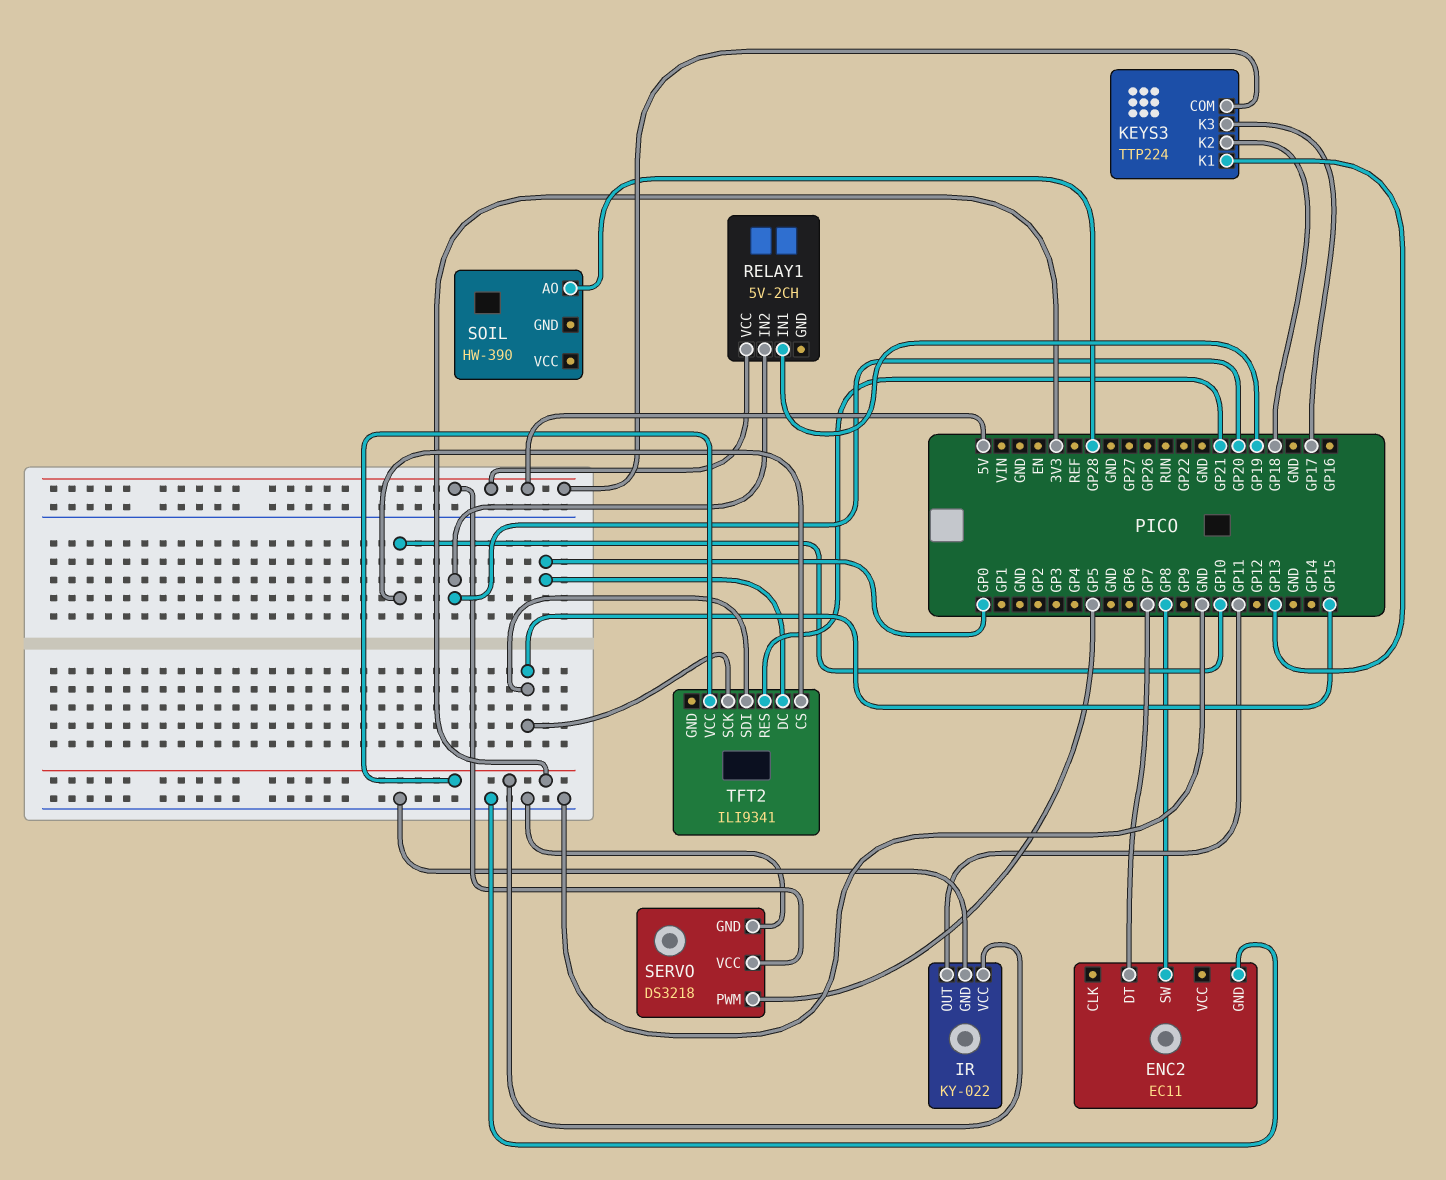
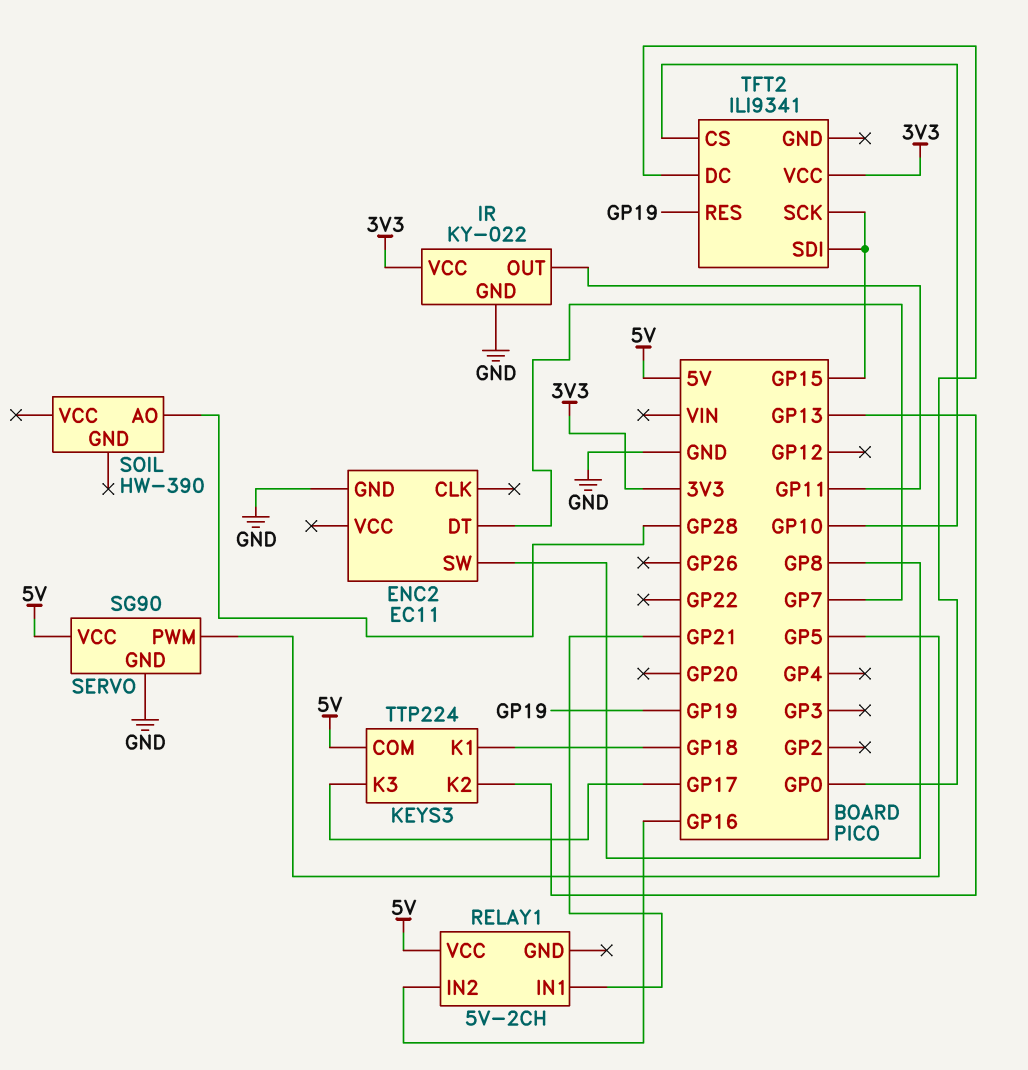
KEYS3 pin K1: GP13 -> GP18
KEYS3 pin K2: GP18 -> GP13
RELAY1 pin IN1: GP19 -> GP21
RELAY1 pin IN2: GP20 -> GP16
SERVO: DS3218 -> SG90
TFT2 pin RES: GP21 -> GP19

